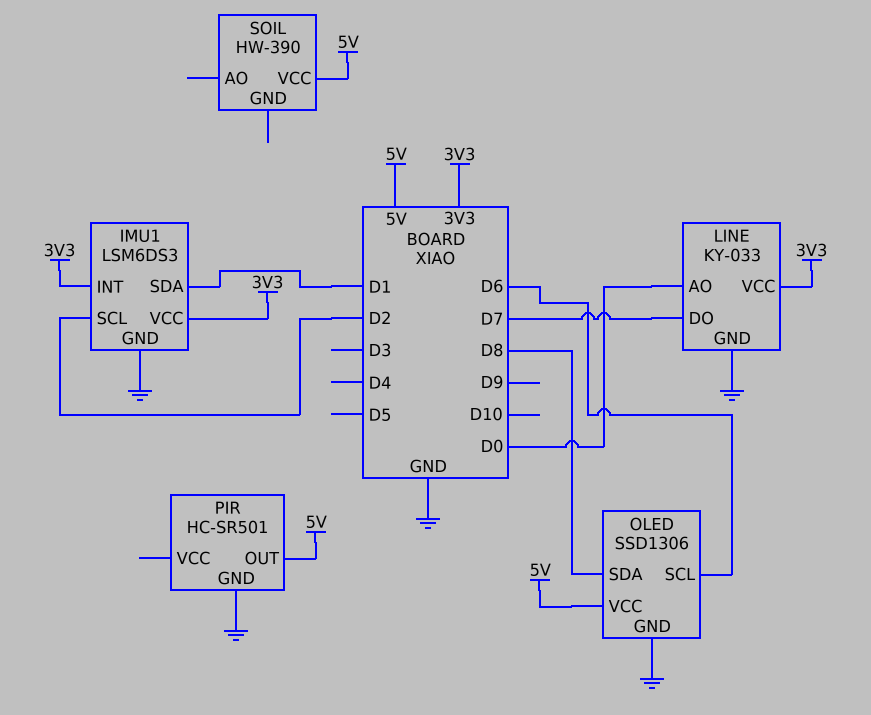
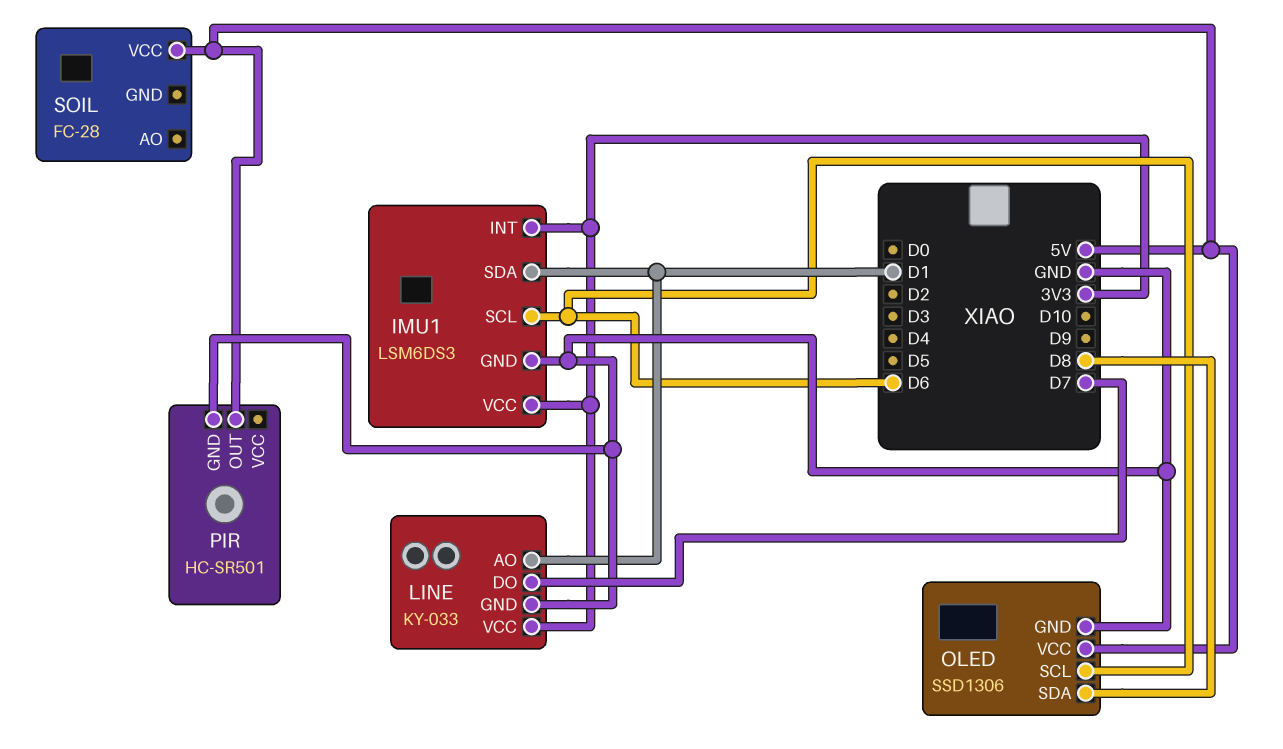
IMU1 pin SCL: D2 -> D6
LINE pin AO: D0 -> D1
SOIL: HW-390 -> FC-28

